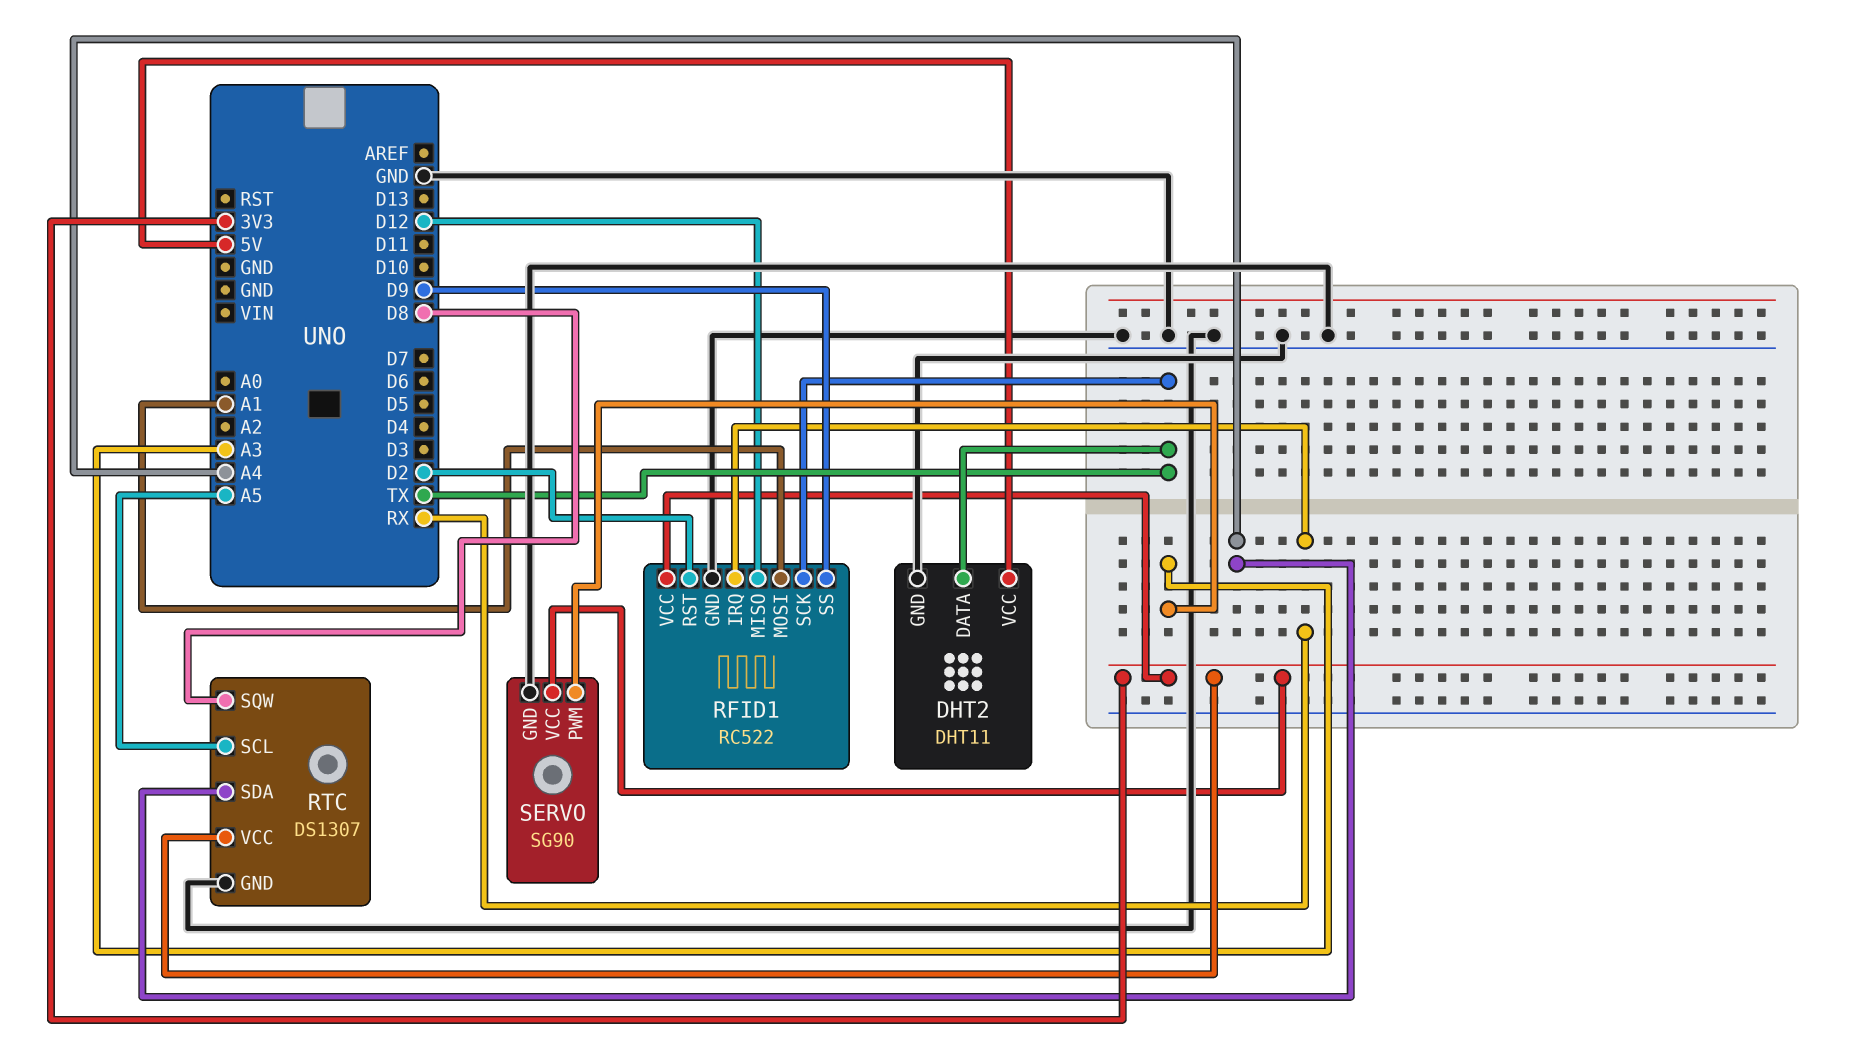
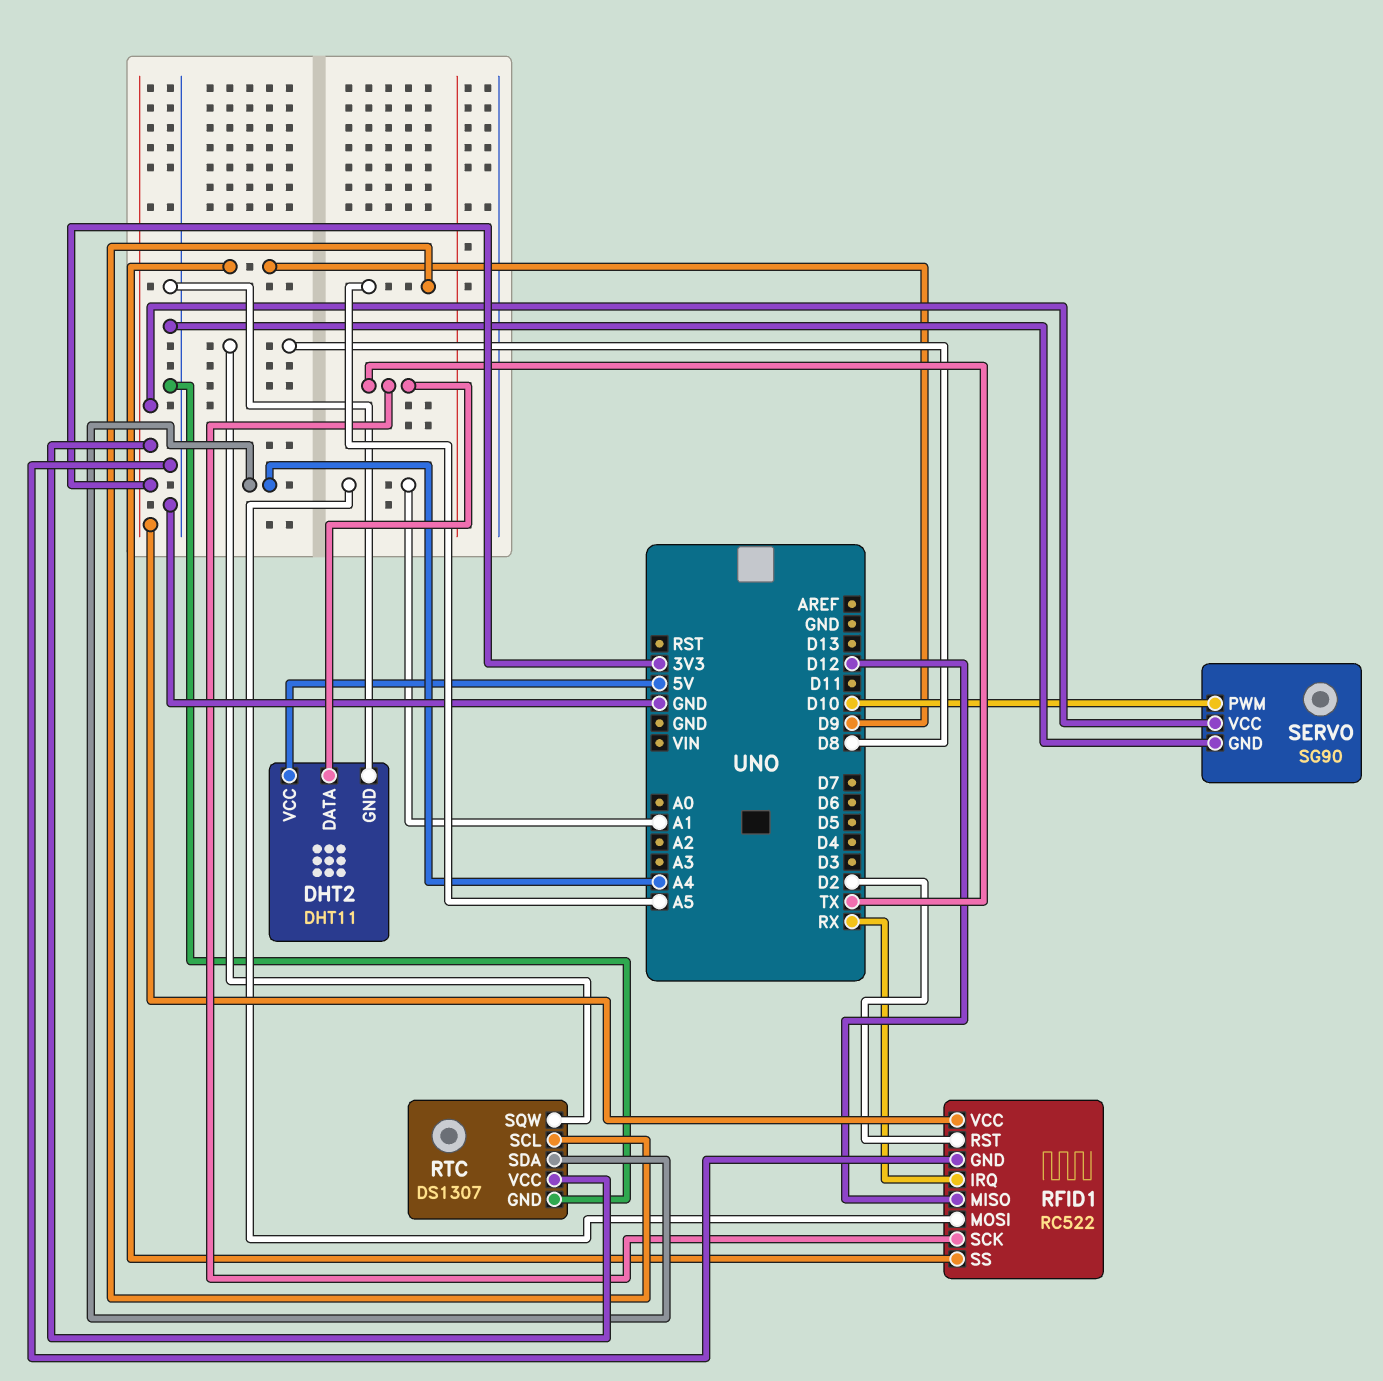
SERVO pin PWM: A3 -> D10

